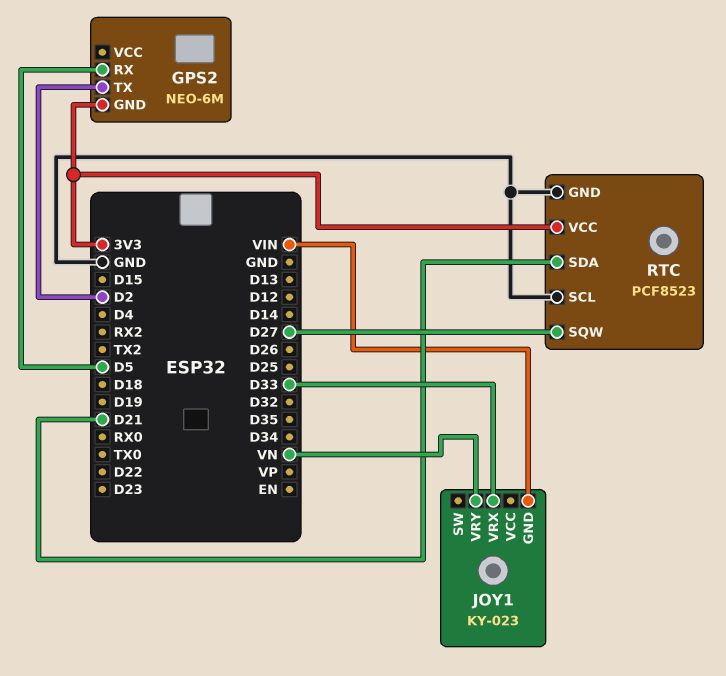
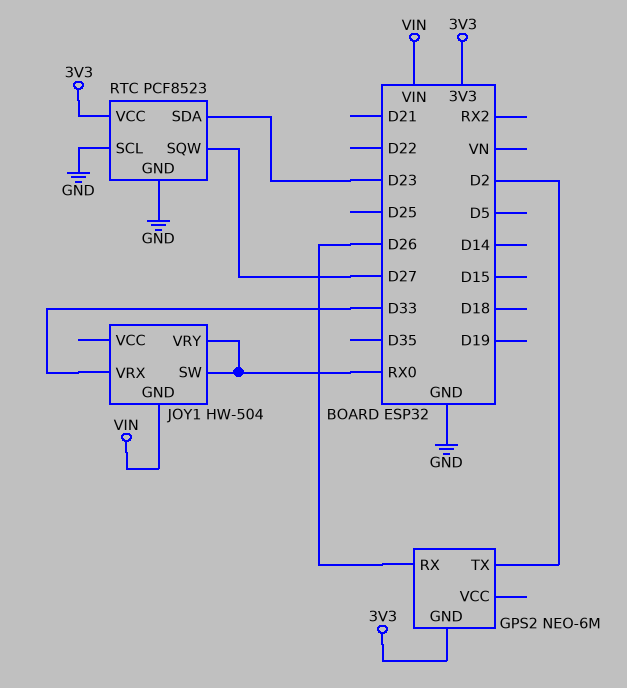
GPS2 pin RX: D5 -> D26
JOY1: KY-023 -> HW-504
JOY1 pin SW: none -> RX0
JOY1 pin VRY: VN -> RX0
RTC pin SDA: D21 -> D23

